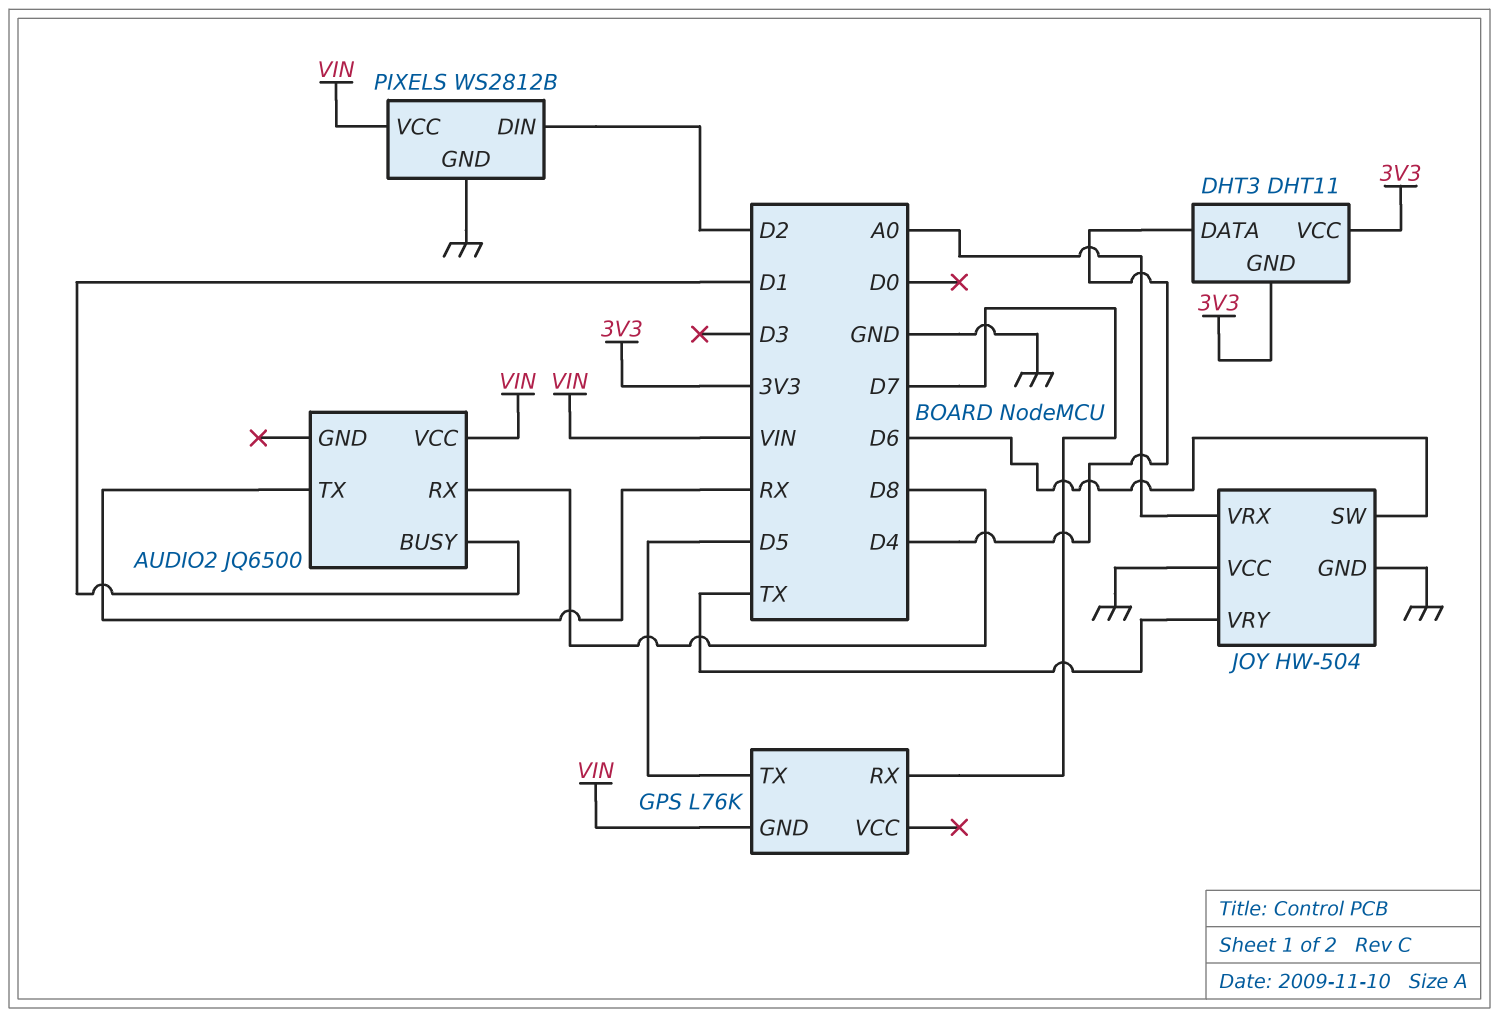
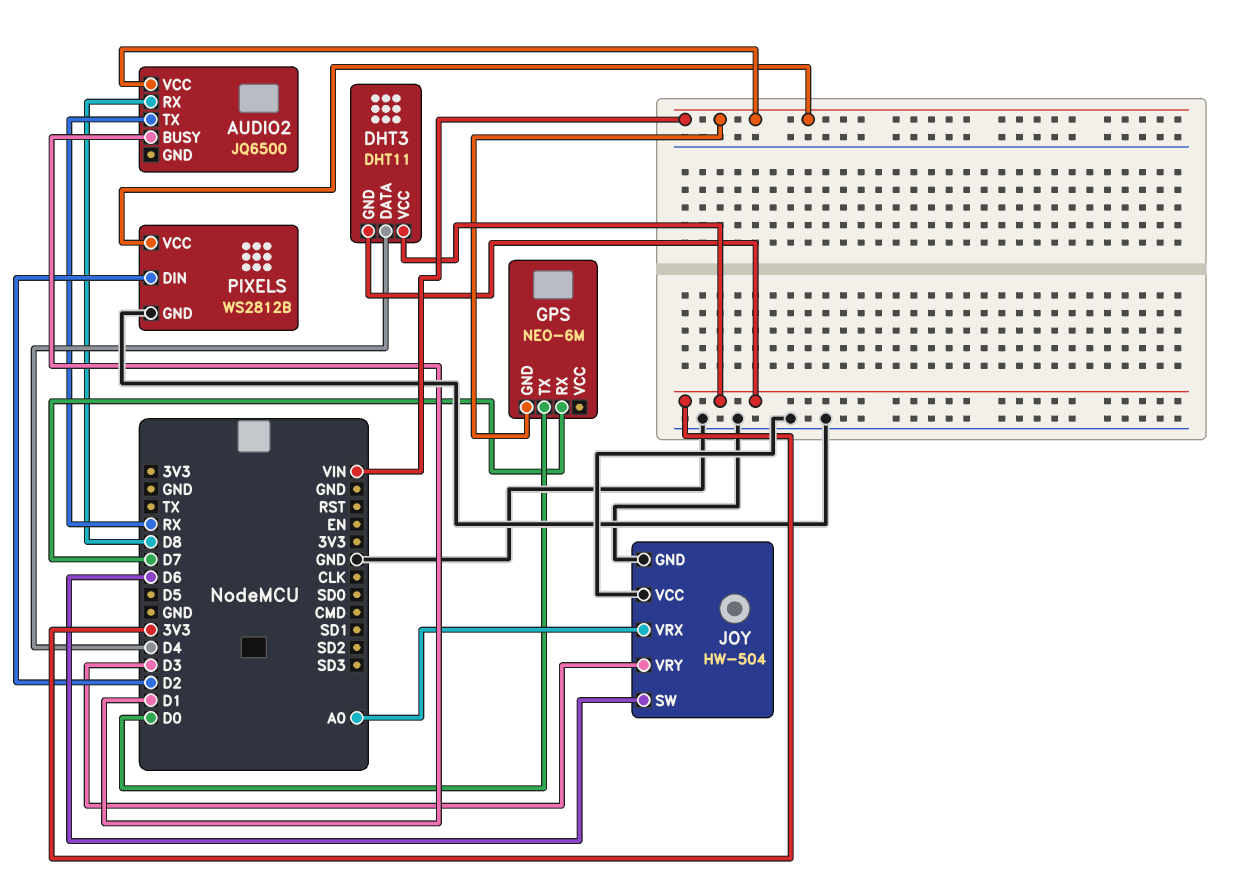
GPS: L76K -> NEO-6M
GPS pin TX: D5 -> D0
JOY pin VRY: TX -> D3

